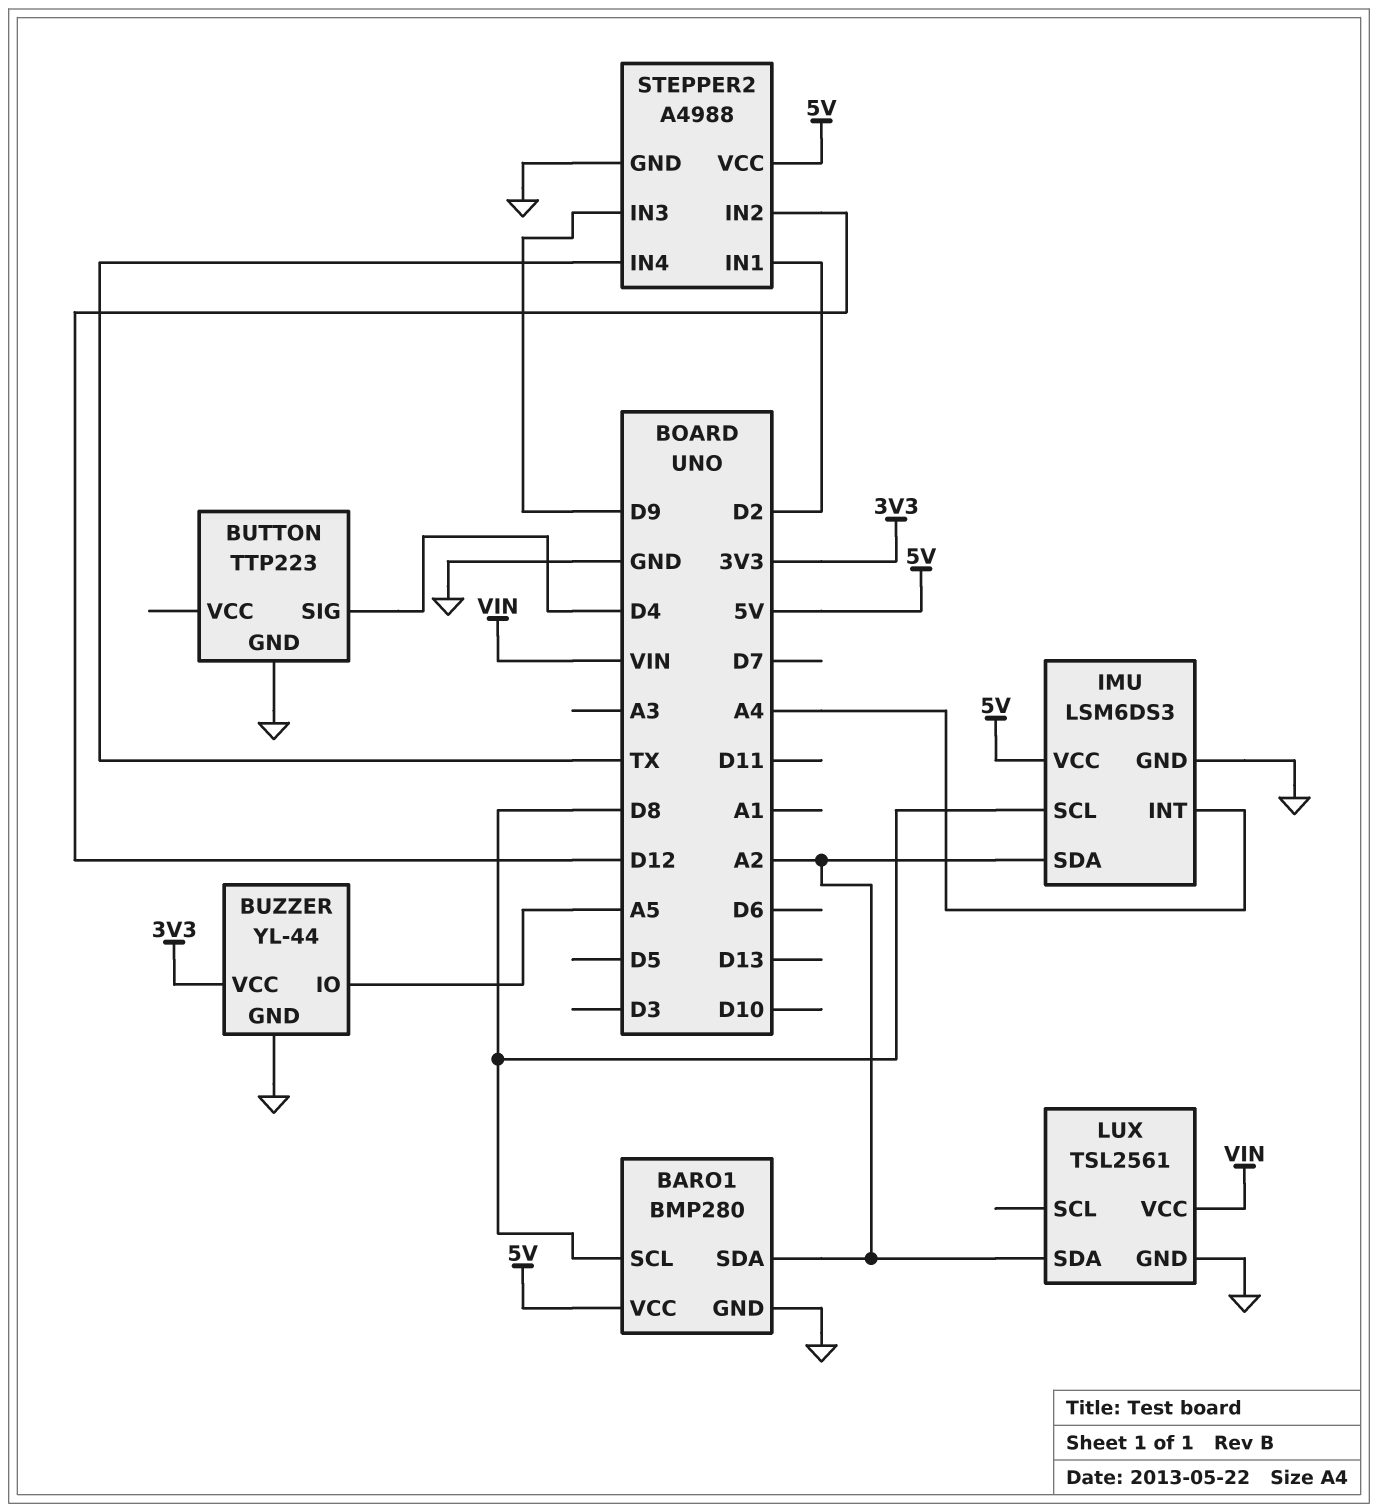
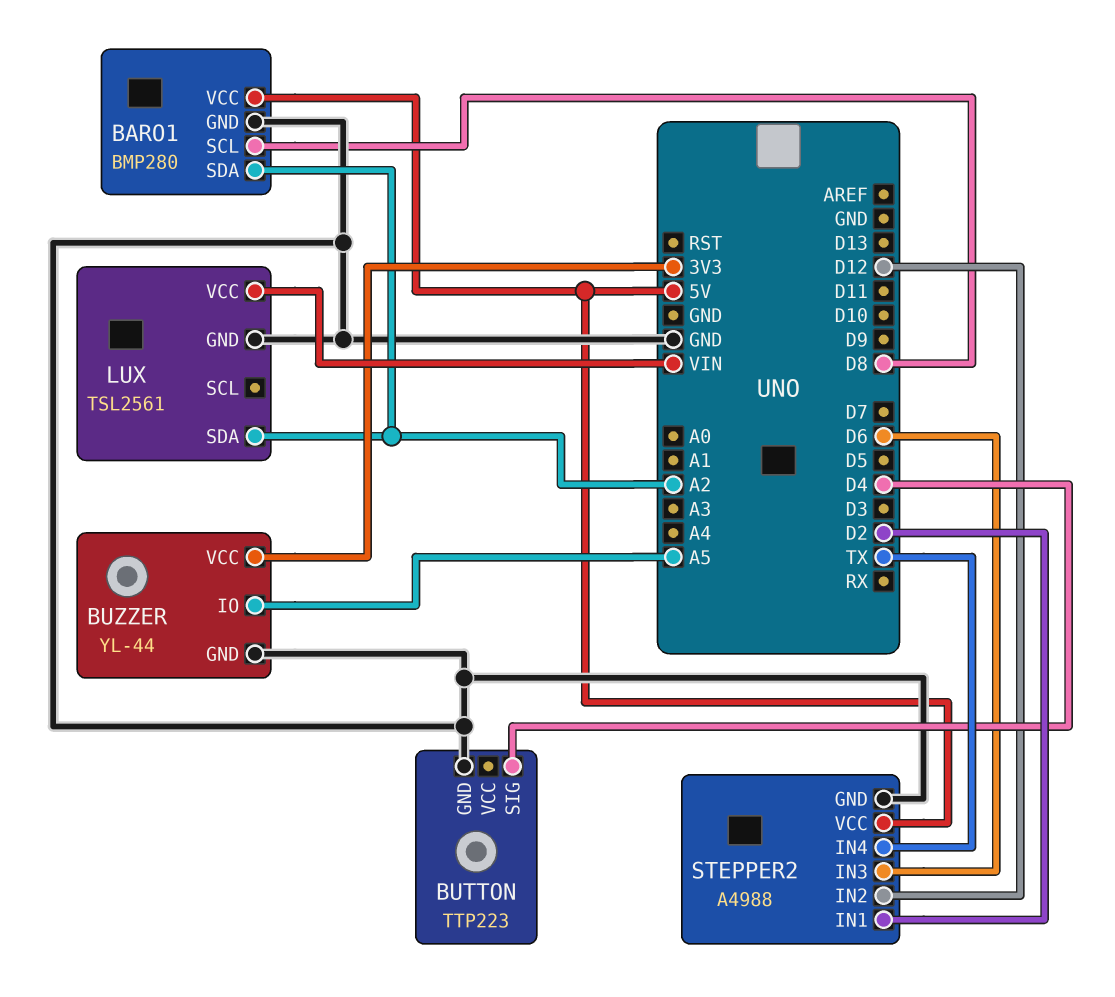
IMU: LSM6DS3 -> none
IMU pin GND: GND -> none
IMU pin INT: A4 -> none
IMU pin SCL: D8 -> none
IMU pin SDA: A2 -> none
IMU pin VCC: 5V -> none
STEPPER2 pin IN3: D9 -> D6

